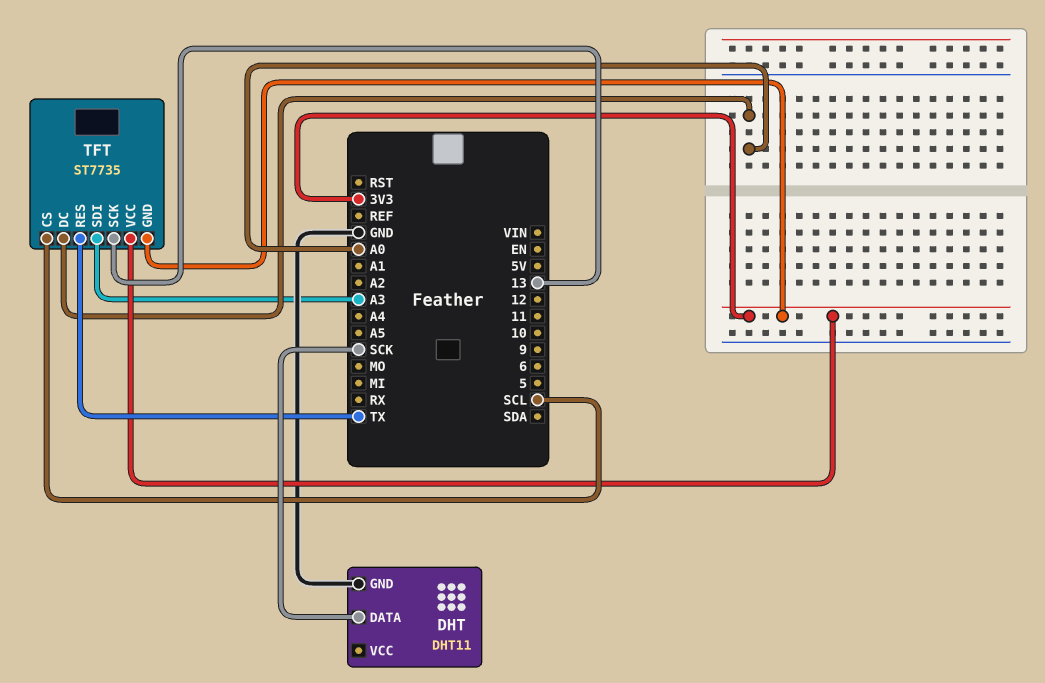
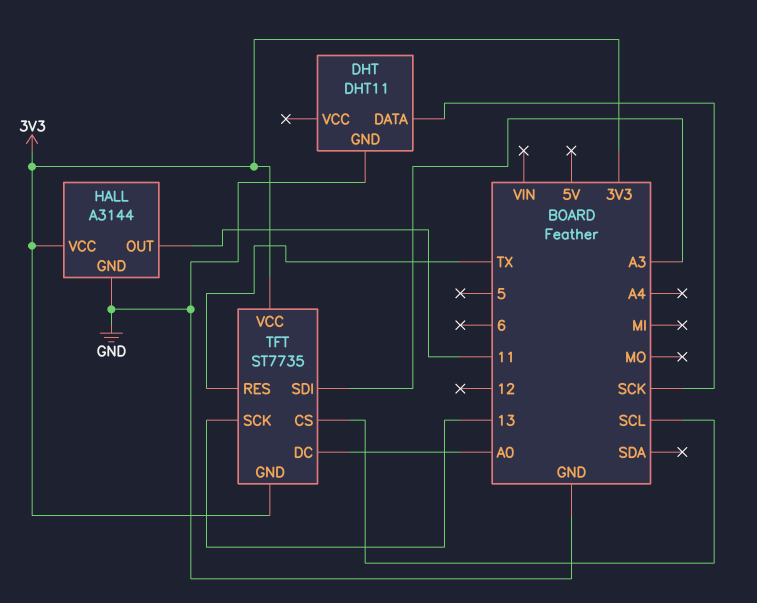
HALL: none -> A3144
HALL pin GND: none -> GND
HALL pin OUT: none -> 11
HALL pin VCC: none -> 3V3

